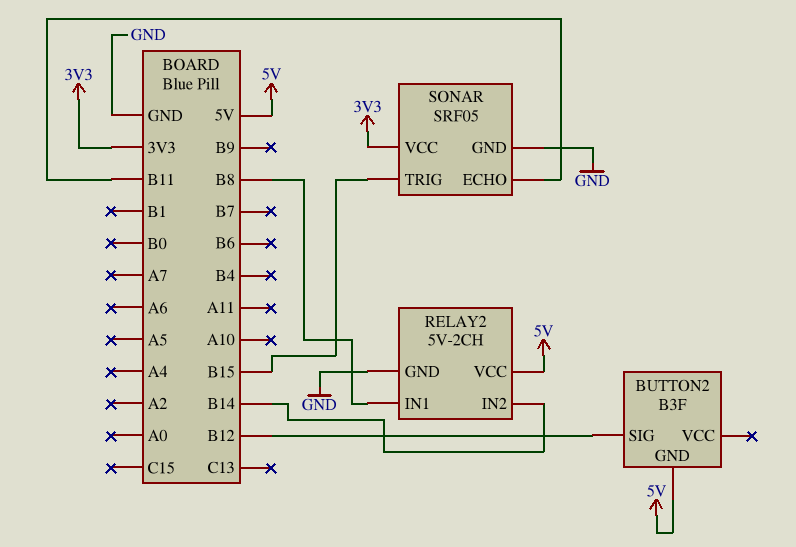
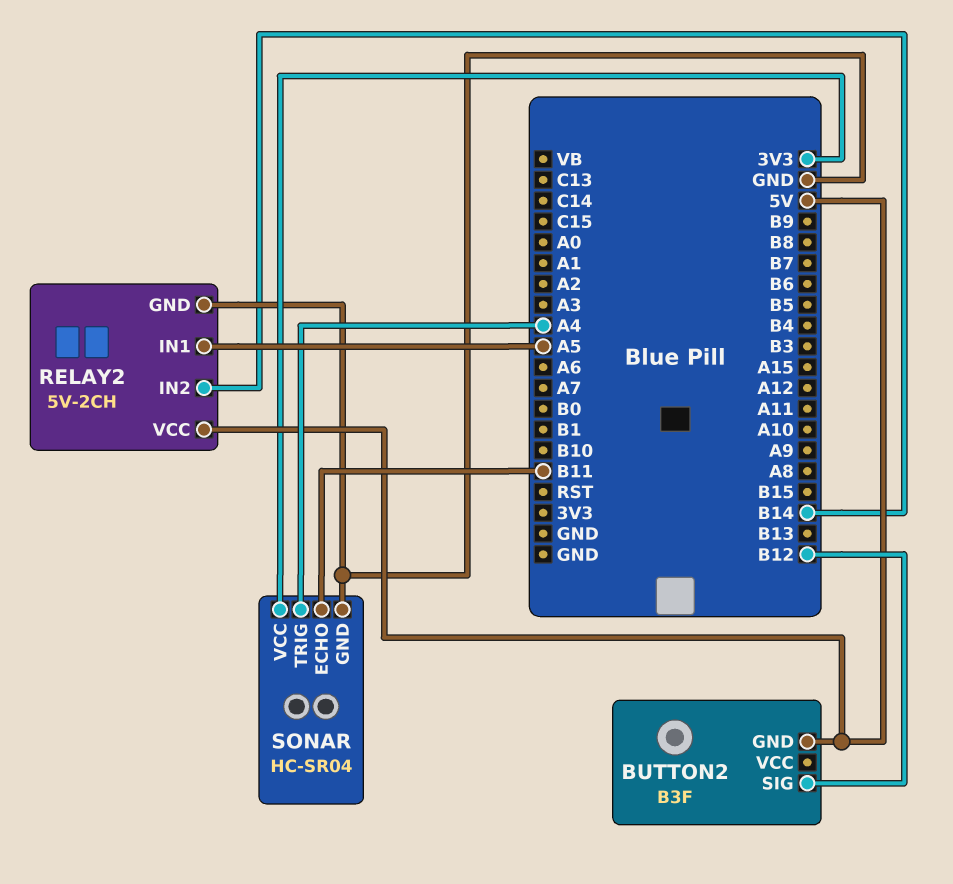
RELAY2 pin IN1: B8 -> A5
SONAR: SRF05 -> HC-SR04
SONAR pin TRIG: B15 -> A4

